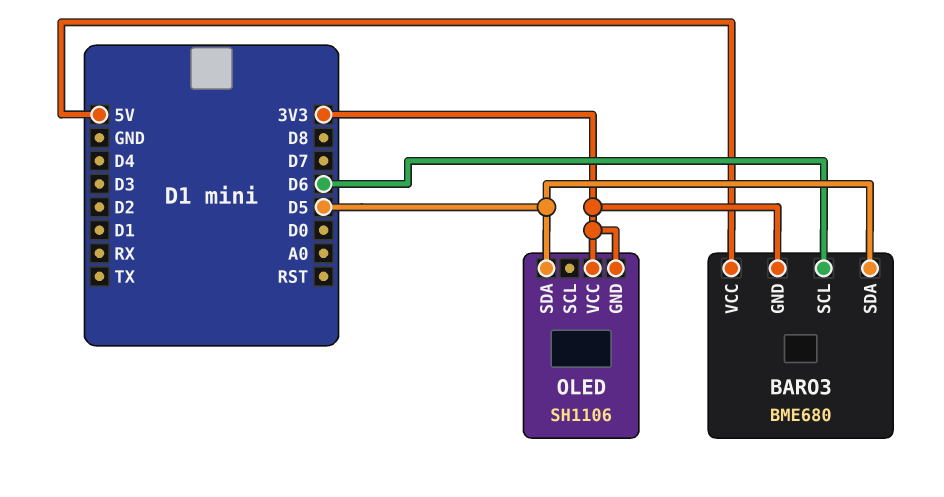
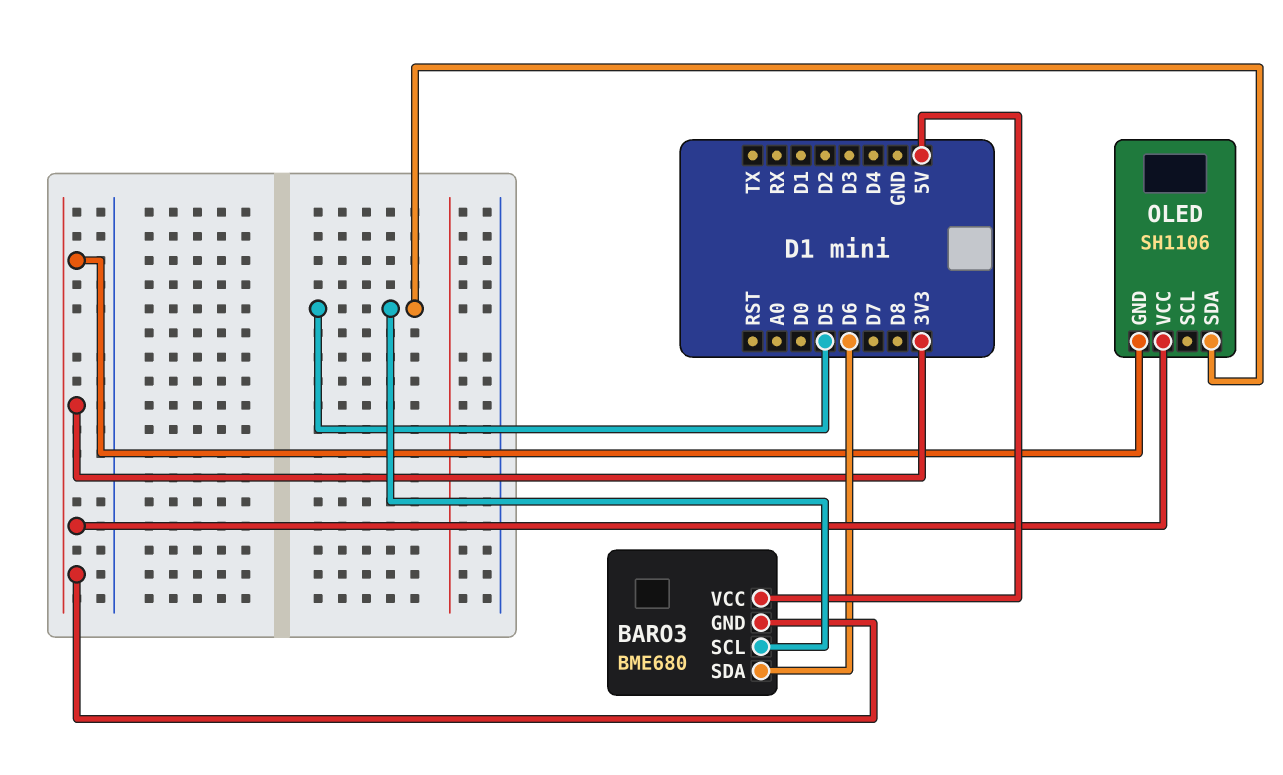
BARO3 pin SCL: D6 -> D5
BARO3 pin SDA: D5 -> D6

